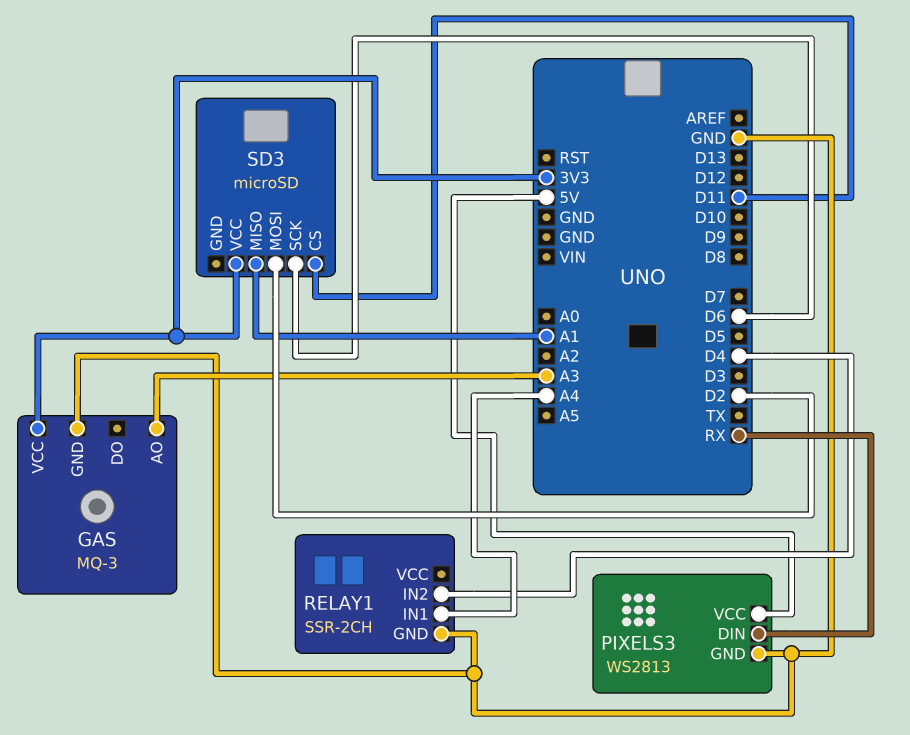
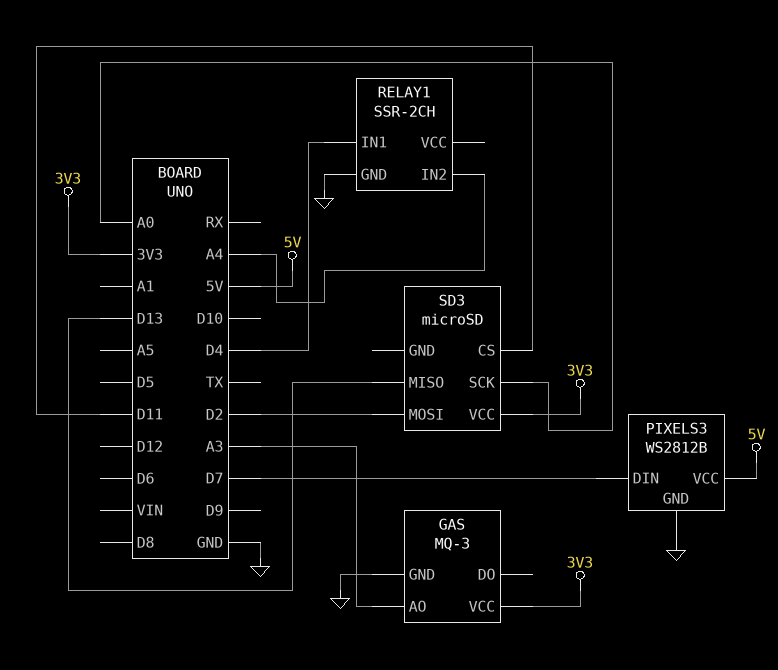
PIXELS3: WS2813 -> WS2812B
PIXELS3 pin DIN: RX -> D7
RELAY1 pin IN1: A4 -> D4
RELAY1 pin IN2: D4 -> A4
SD3 pin MISO: A1 -> D13
SD3 pin SCK: D6 -> A0

